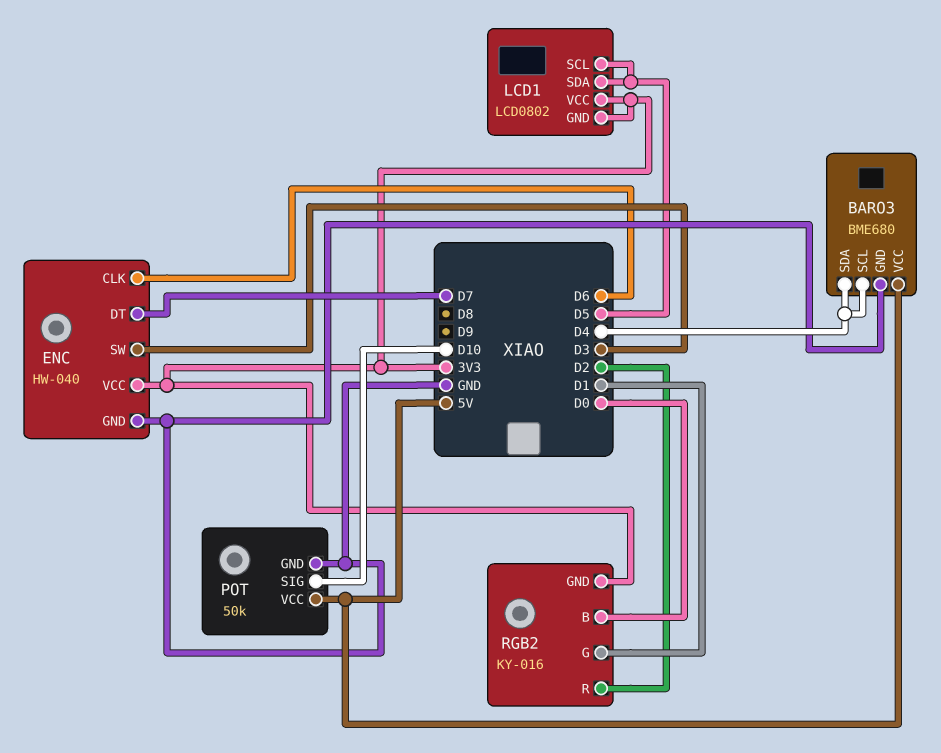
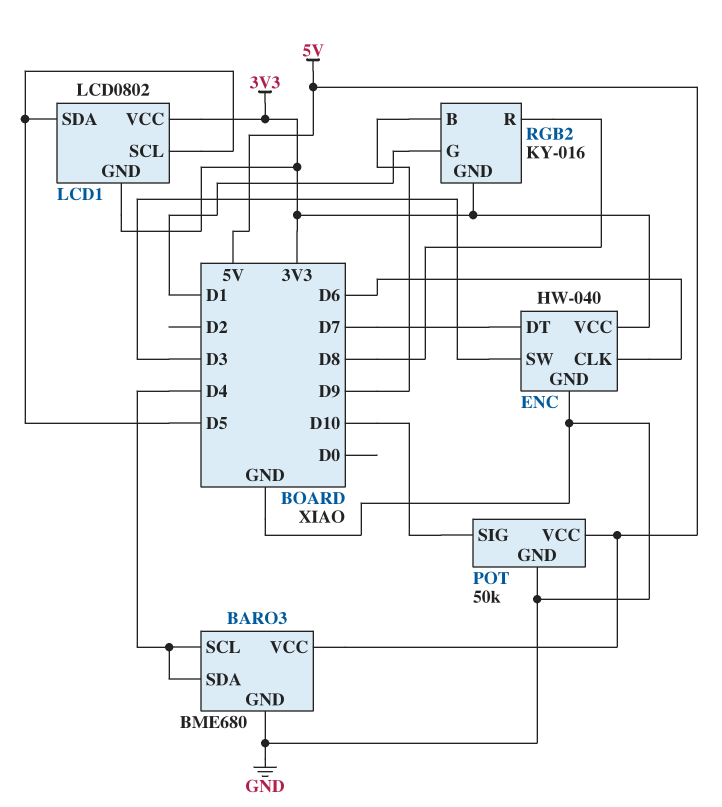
RGB2 pin B: D0 -> D9
RGB2 pin R: D2 -> D8

